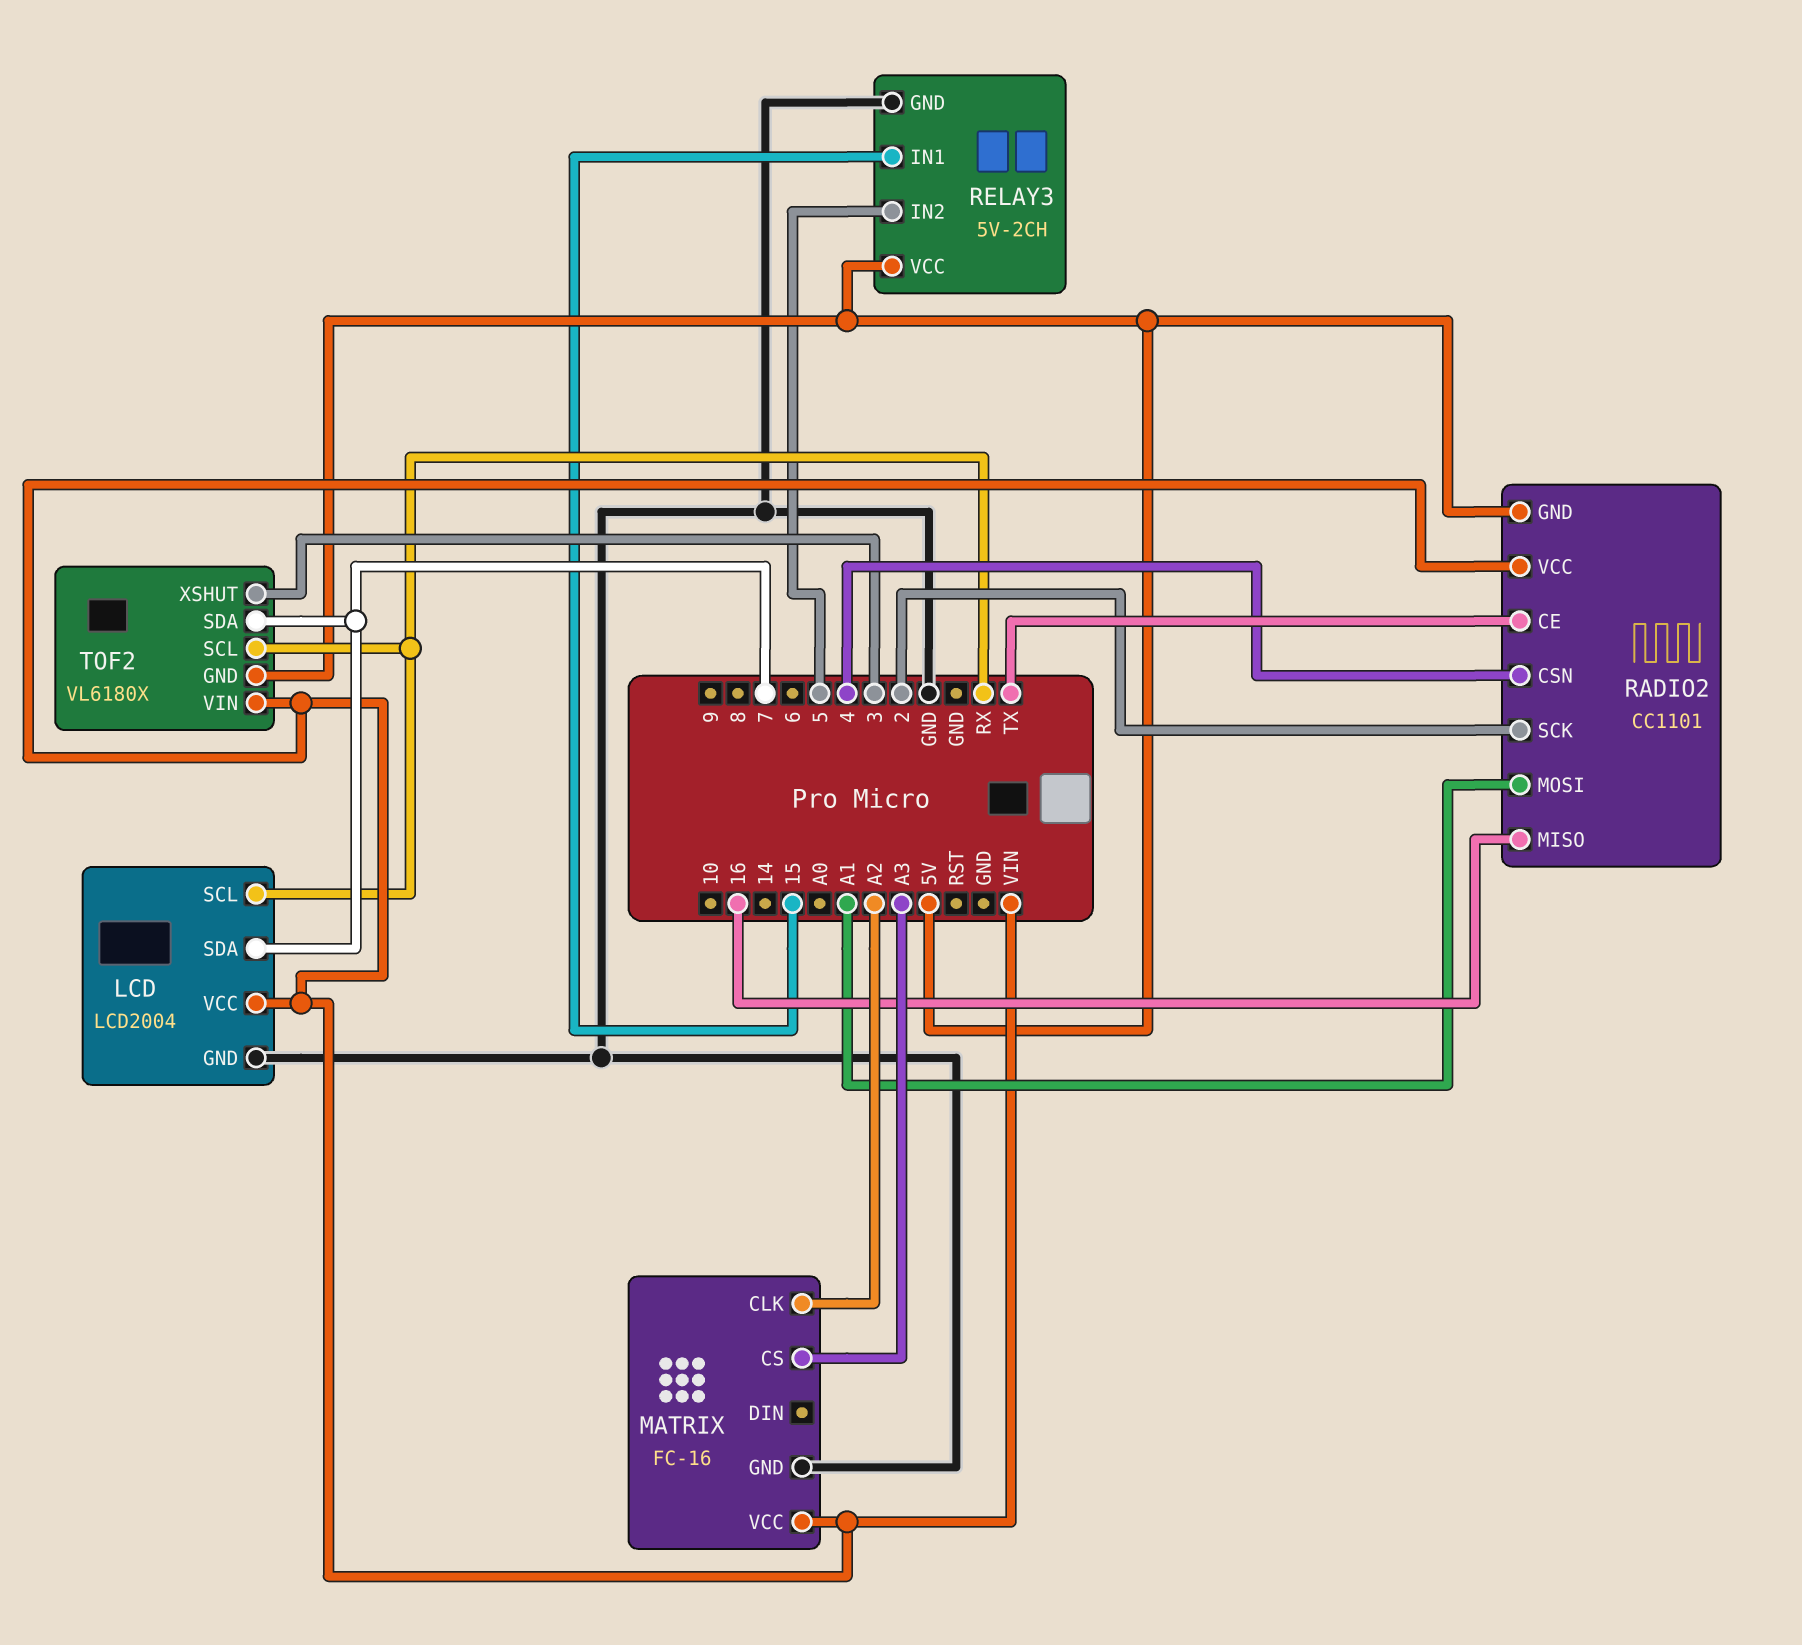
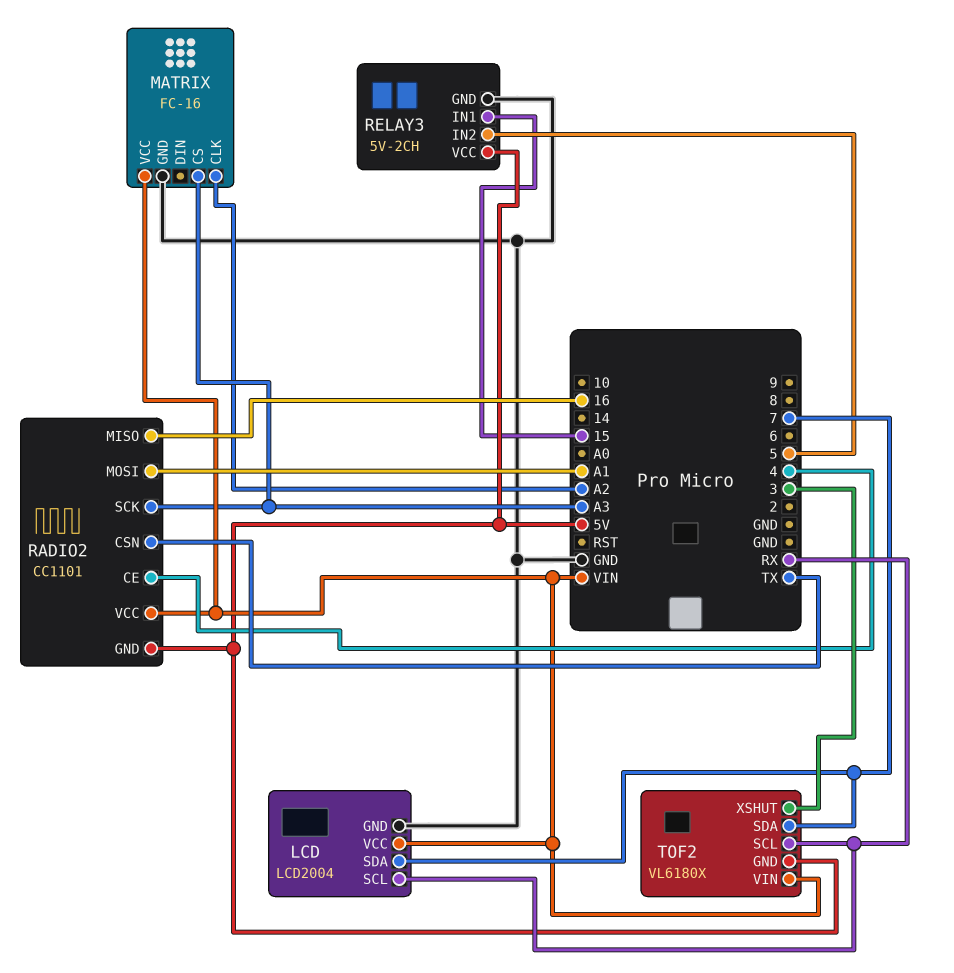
RADIO2 pin CE: TX -> 4
RADIO2 pin CSN: 4 -> TX
RADIO2 pin SCK: 2 -> A3

